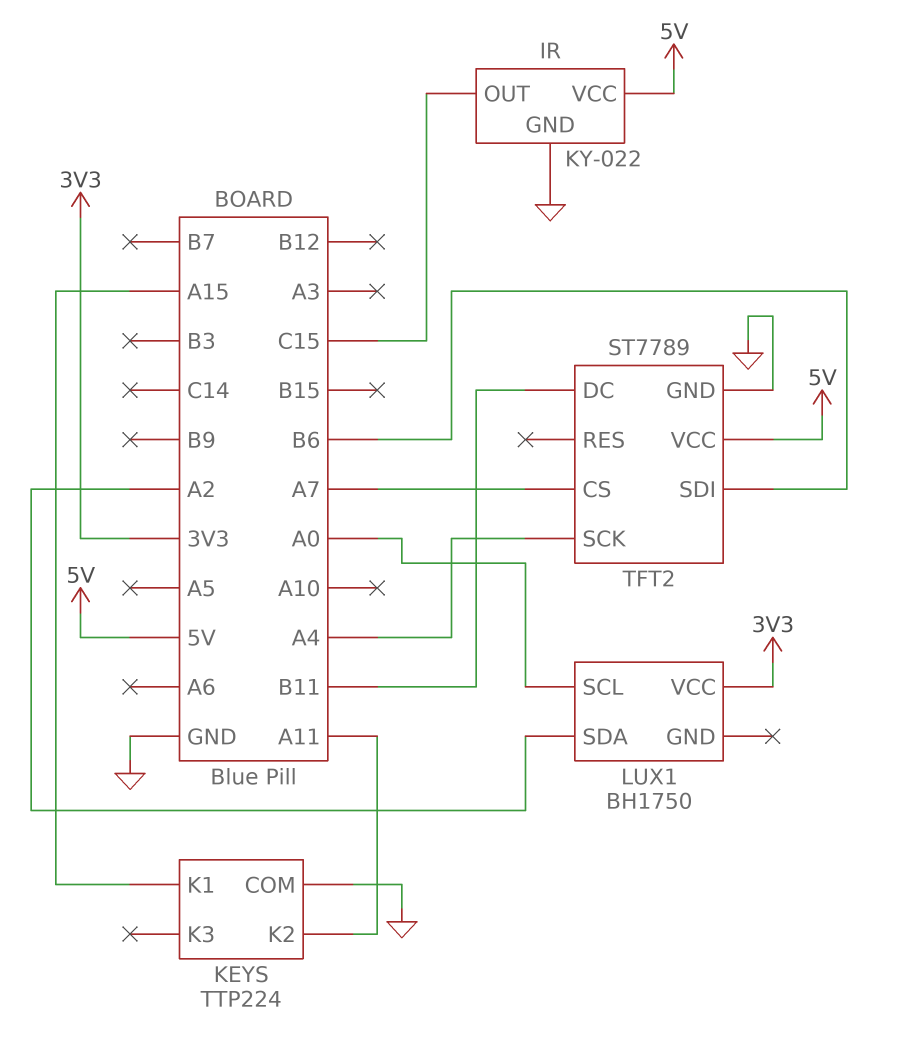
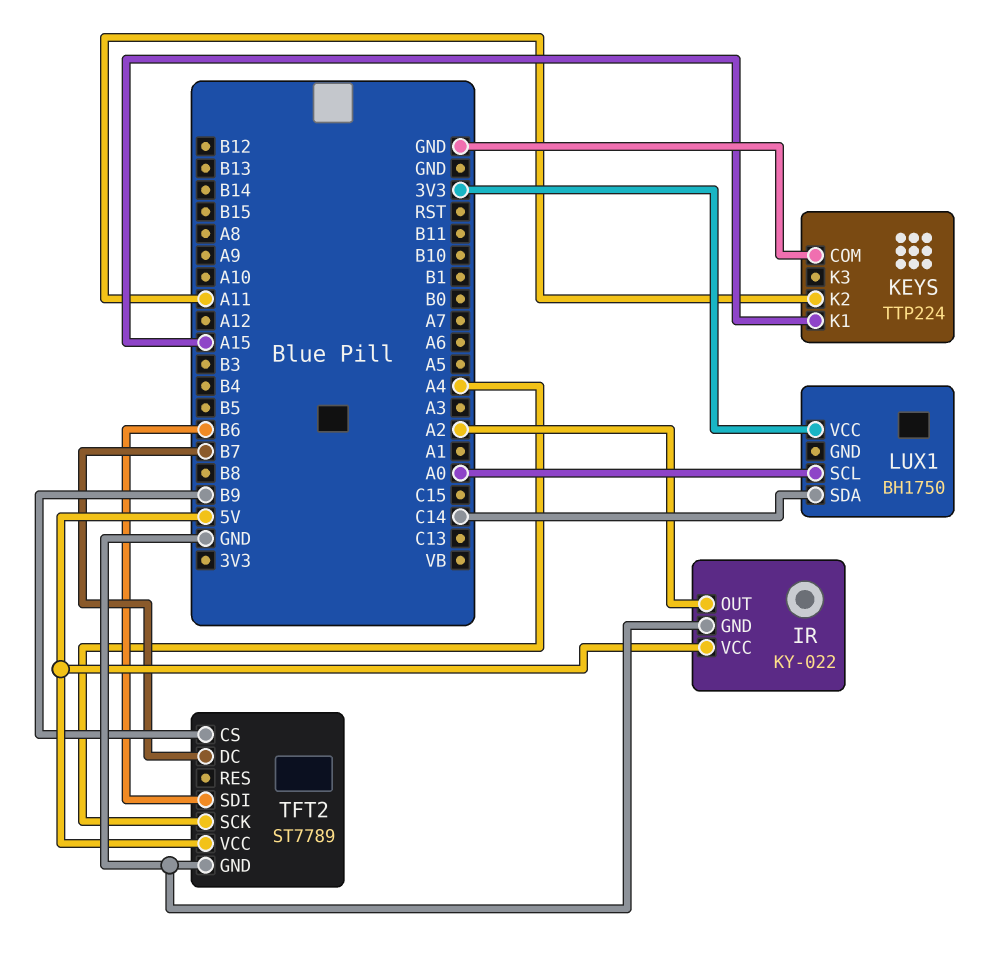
IR pin OUT: C15 -> A2
LUX1 pin SDA: A2 -> C14
TFT2 pin CS: A7 -> B9
TFT2 pin DC: B11 -> B7

